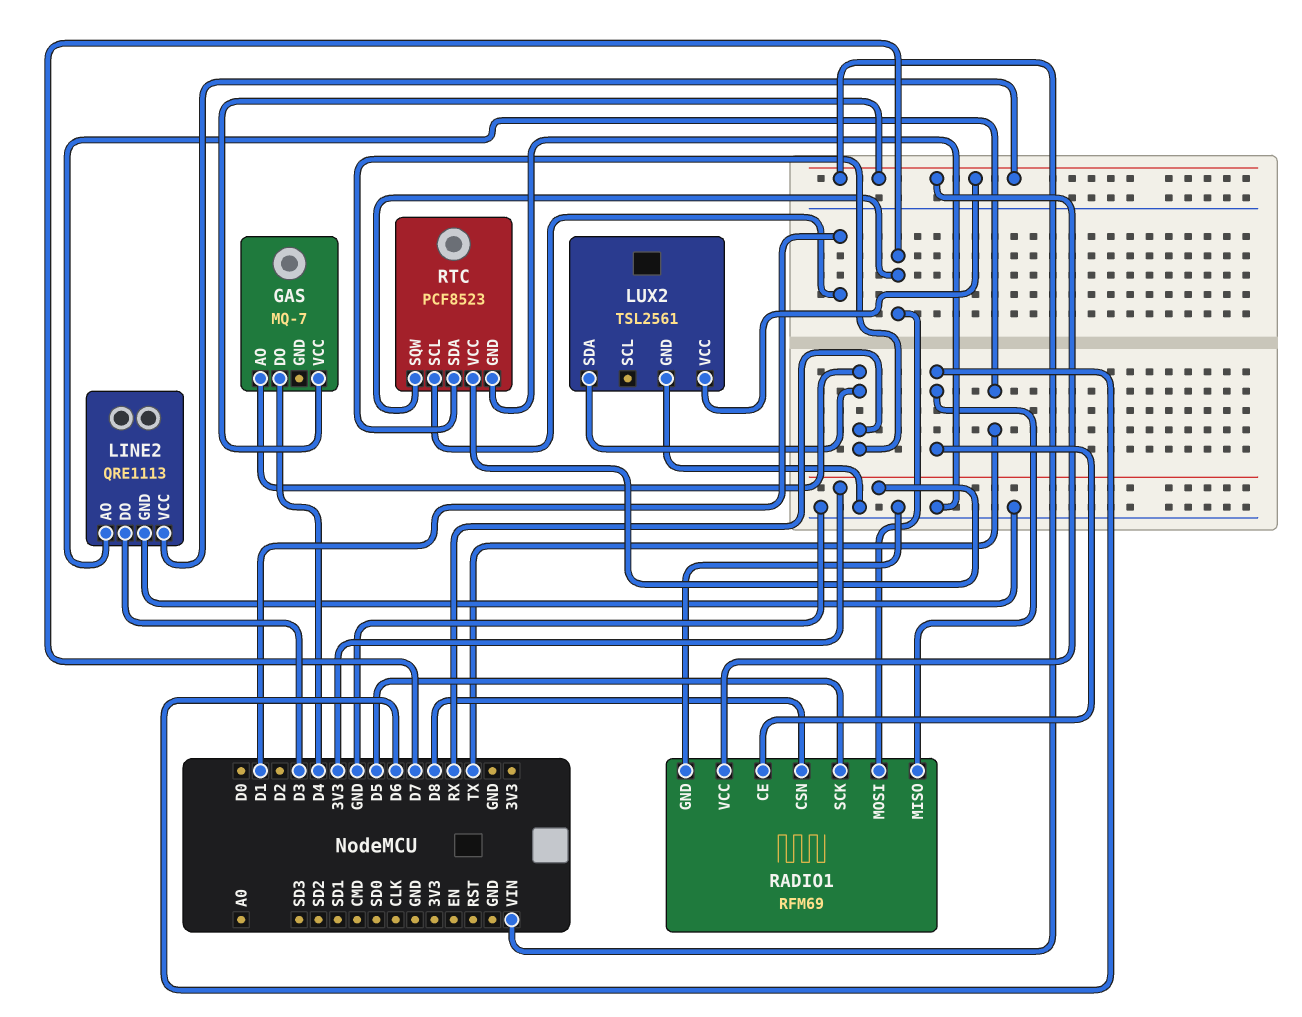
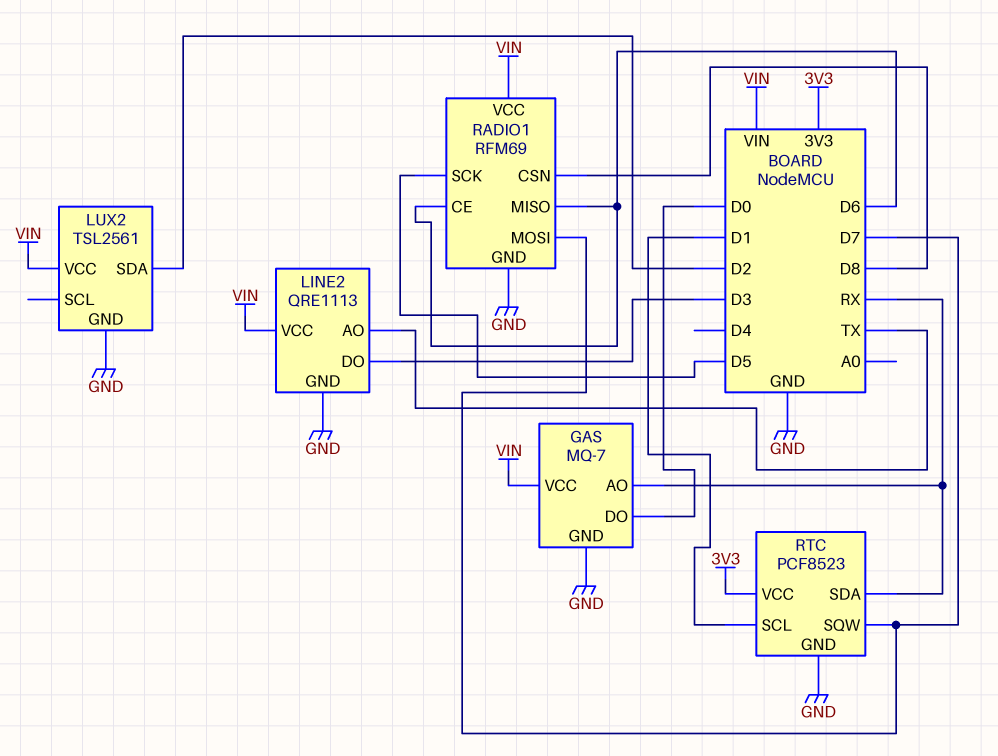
GAS pin DO: D4 -> D0
GAS pin GND: none -> GND
LUX2 pin SDA: RX -> D2

